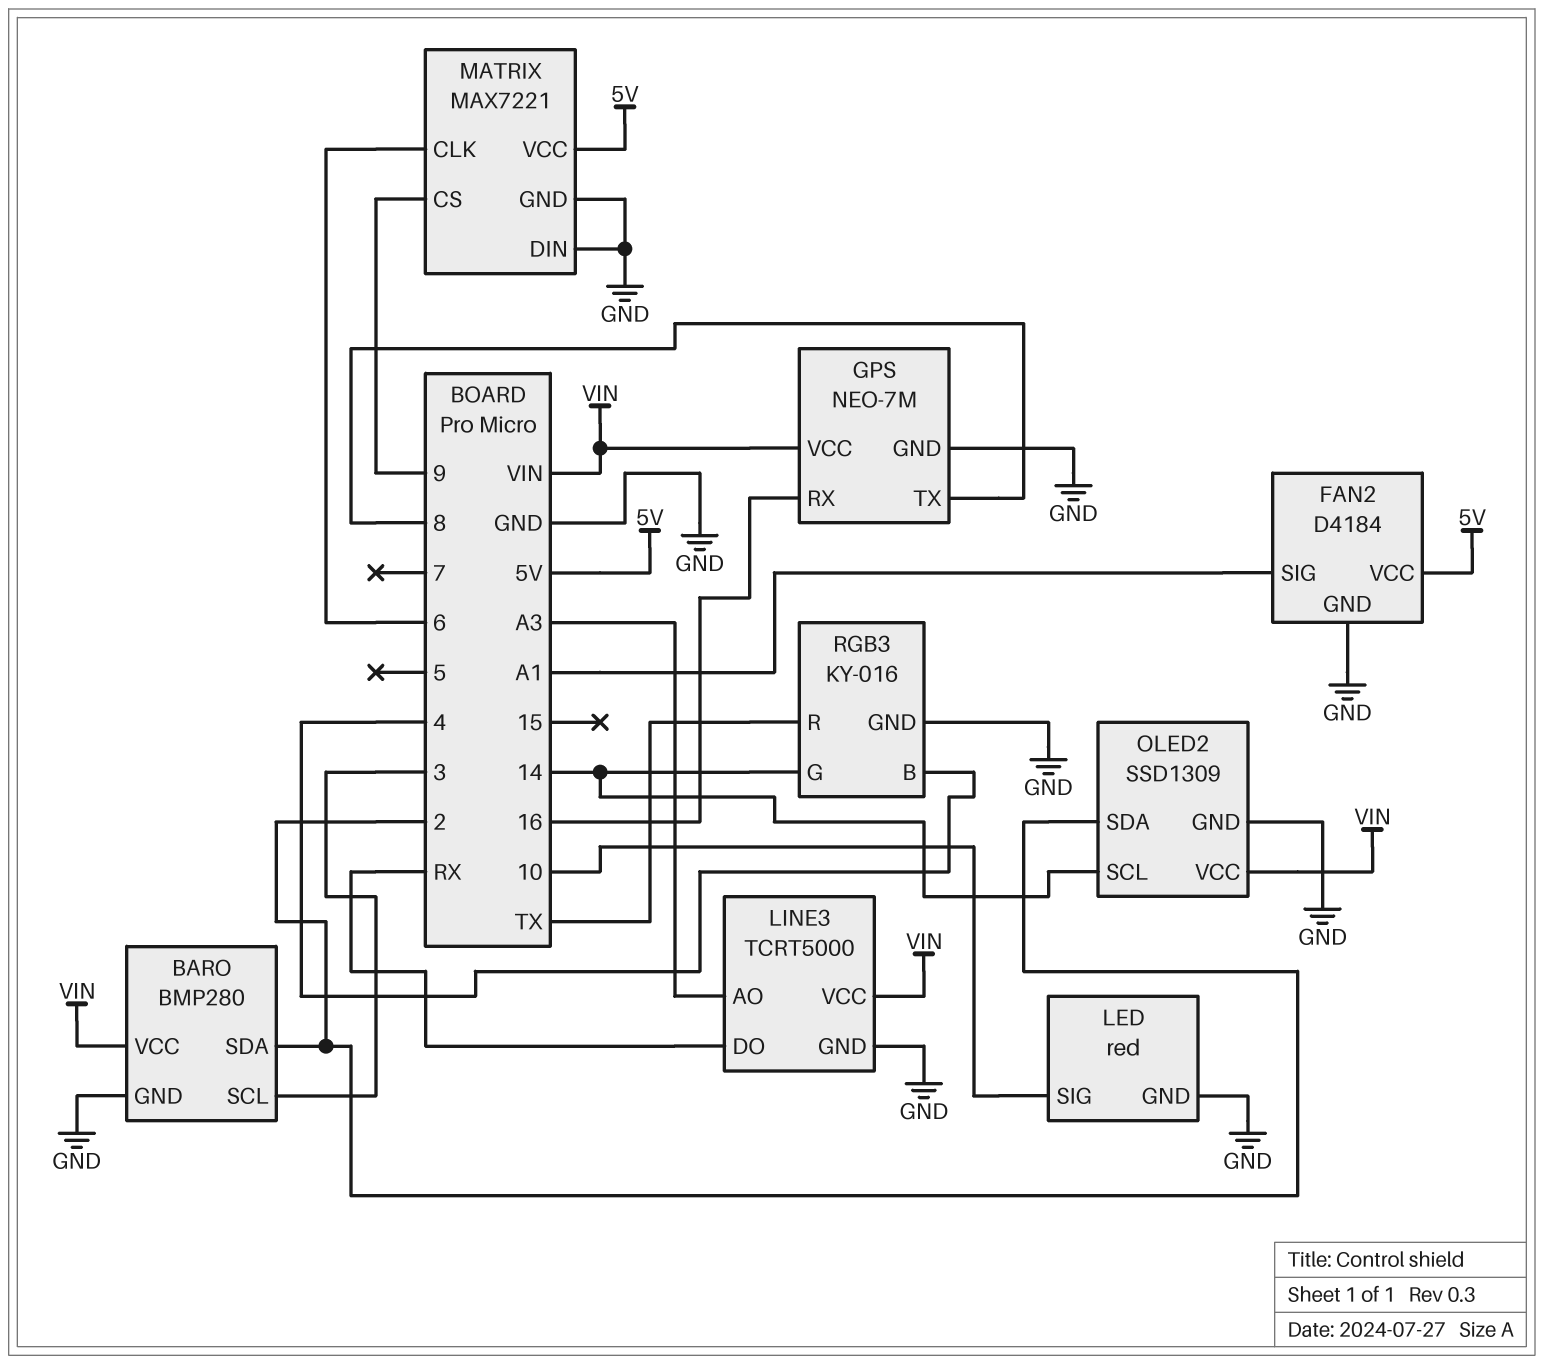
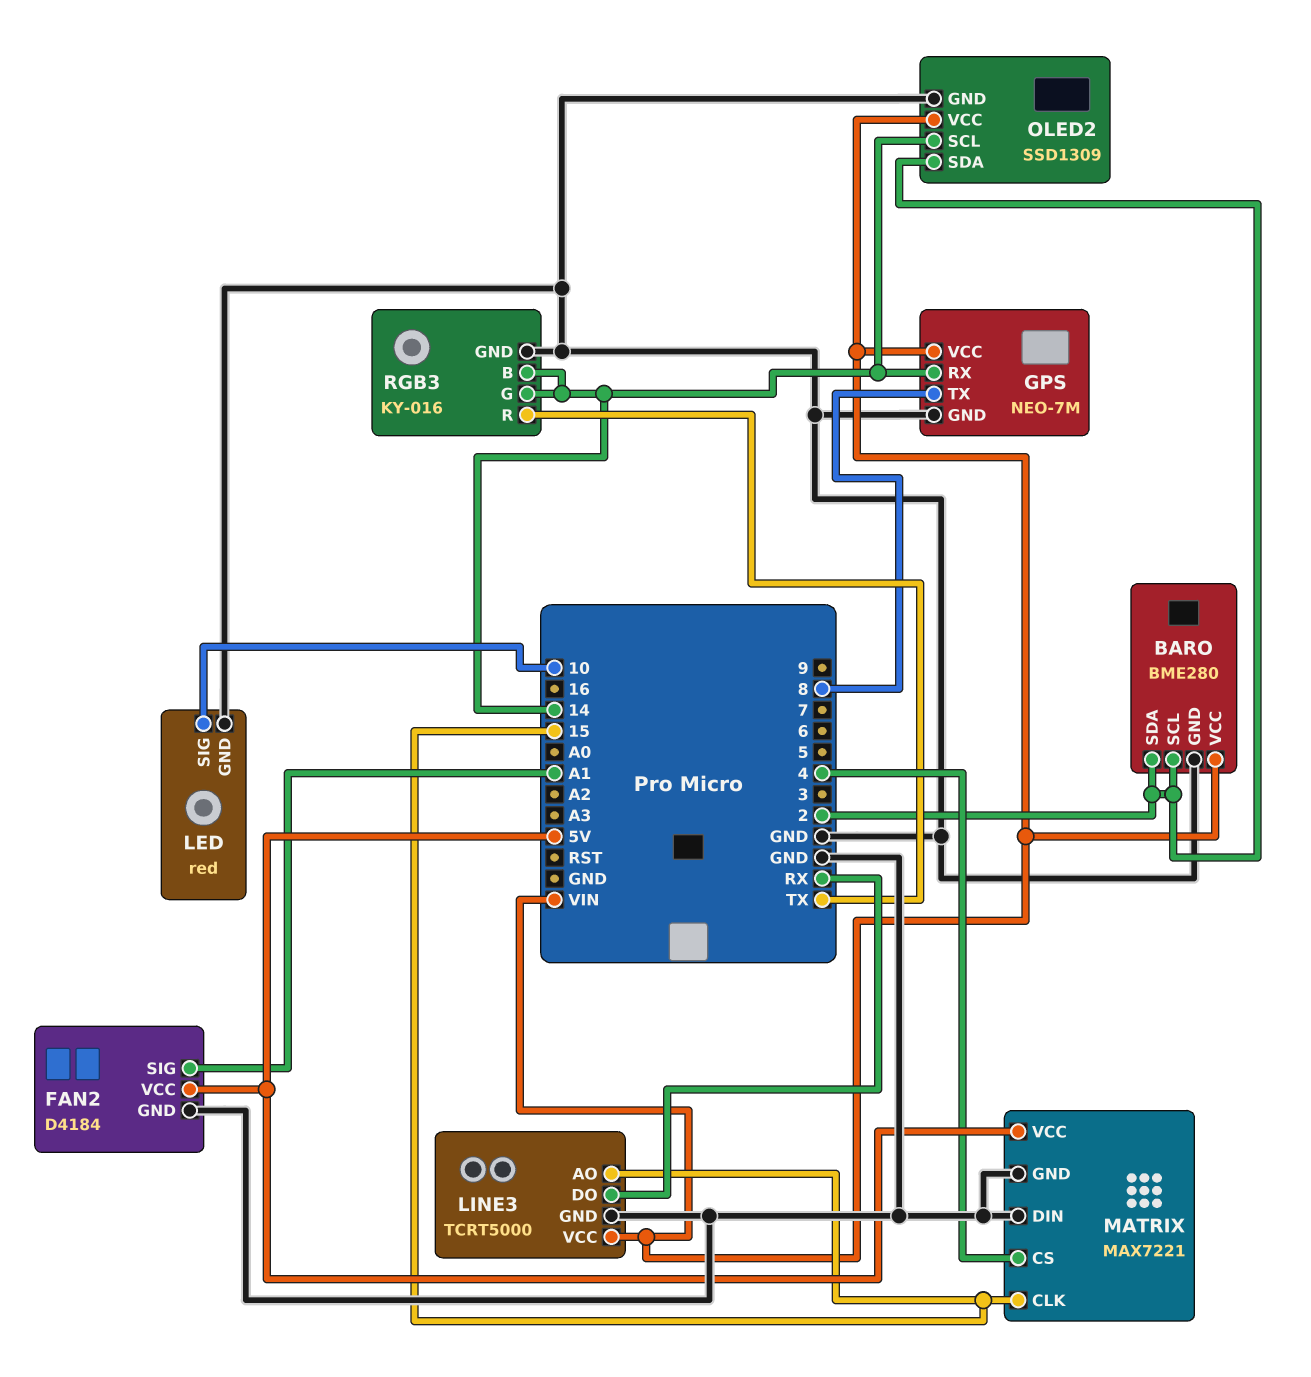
BARO: BMP280 -> BME280
BARO pin SCL: 3 -> 2
GPS pin RX: 16 -> 14
LINE3 pin AO: A3 -> 15
MATRIX pin CLK: 6 -> 15
MATRIX pin CS: 9 -> 4
RGB3 pin B: 4 -> 14

